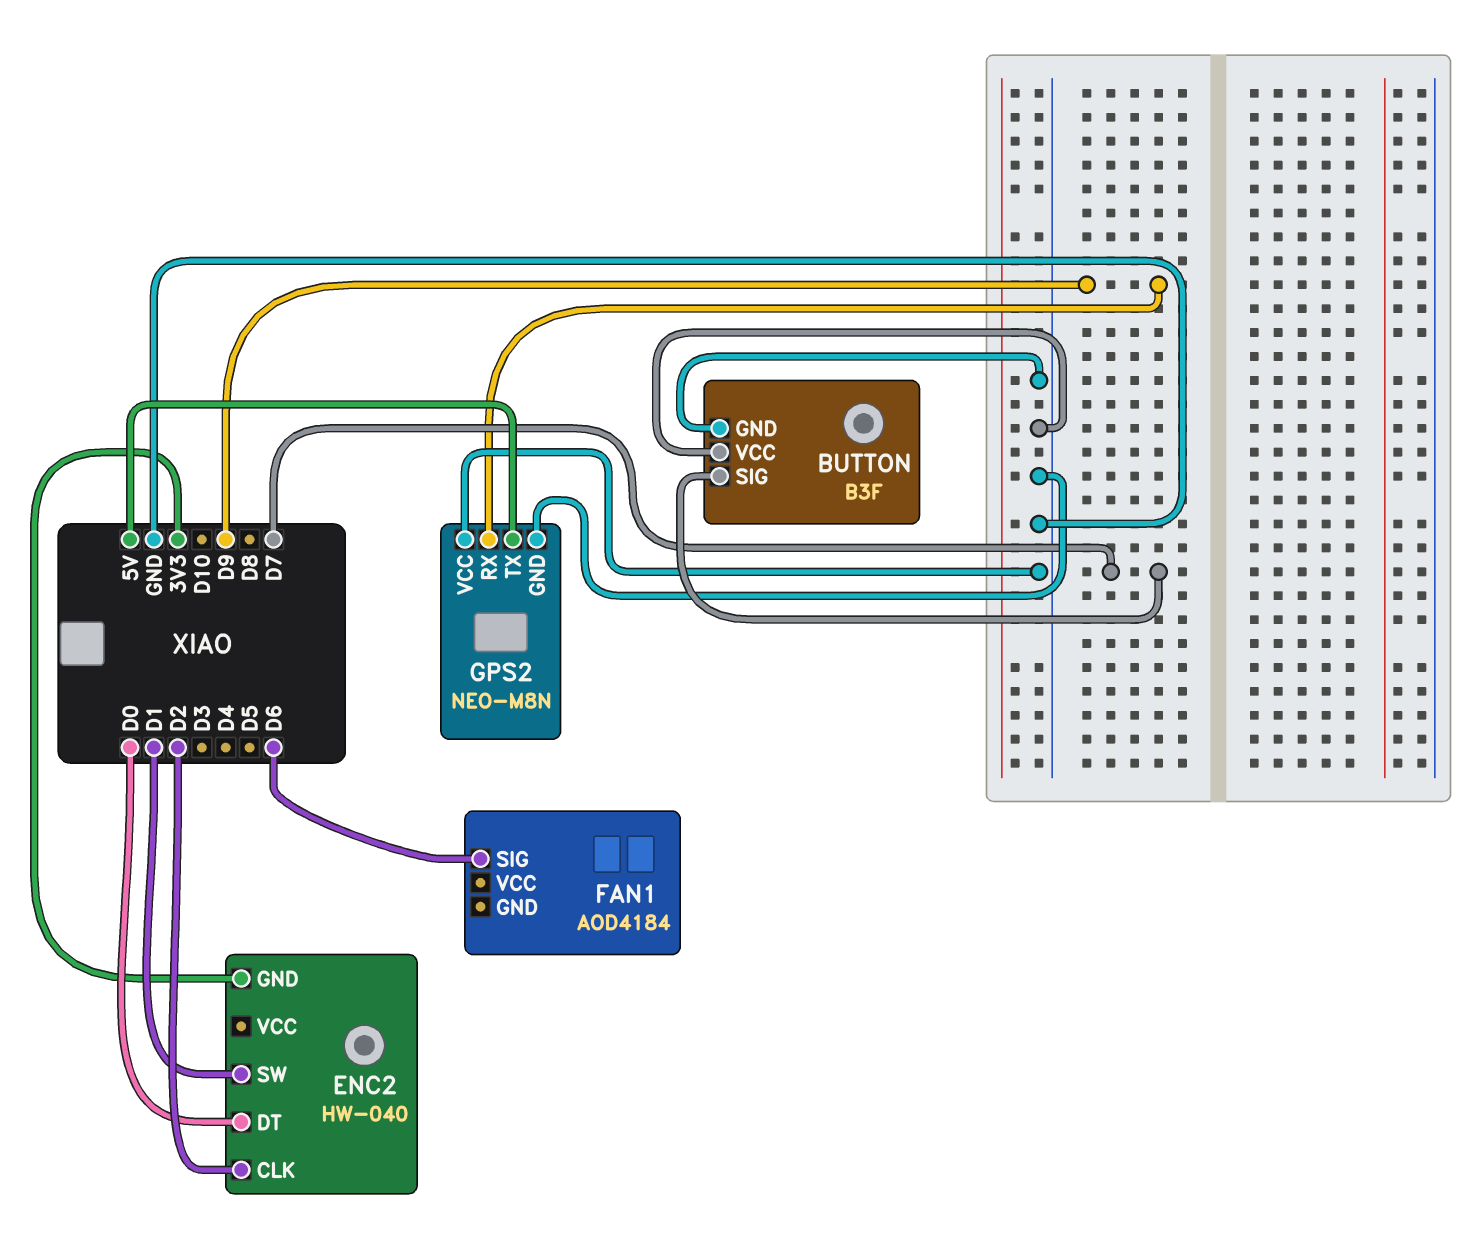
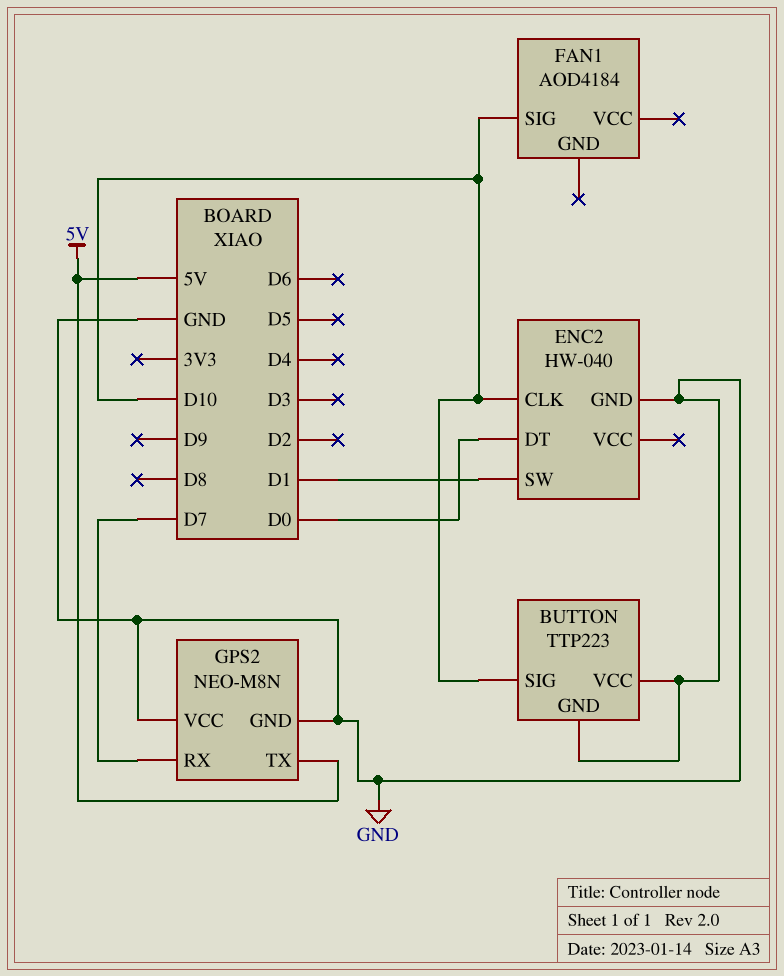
BUTTON: B3F -> TTP223
BUTTON pin SIG: D7 -> D10
ENC2 pin CLK: D2 -> D10
ENC2 pin GND: 3V3 -> GND
FAN1 pin SIG: D6 -> D10
GPS2 pin RX: D9 -> D7

